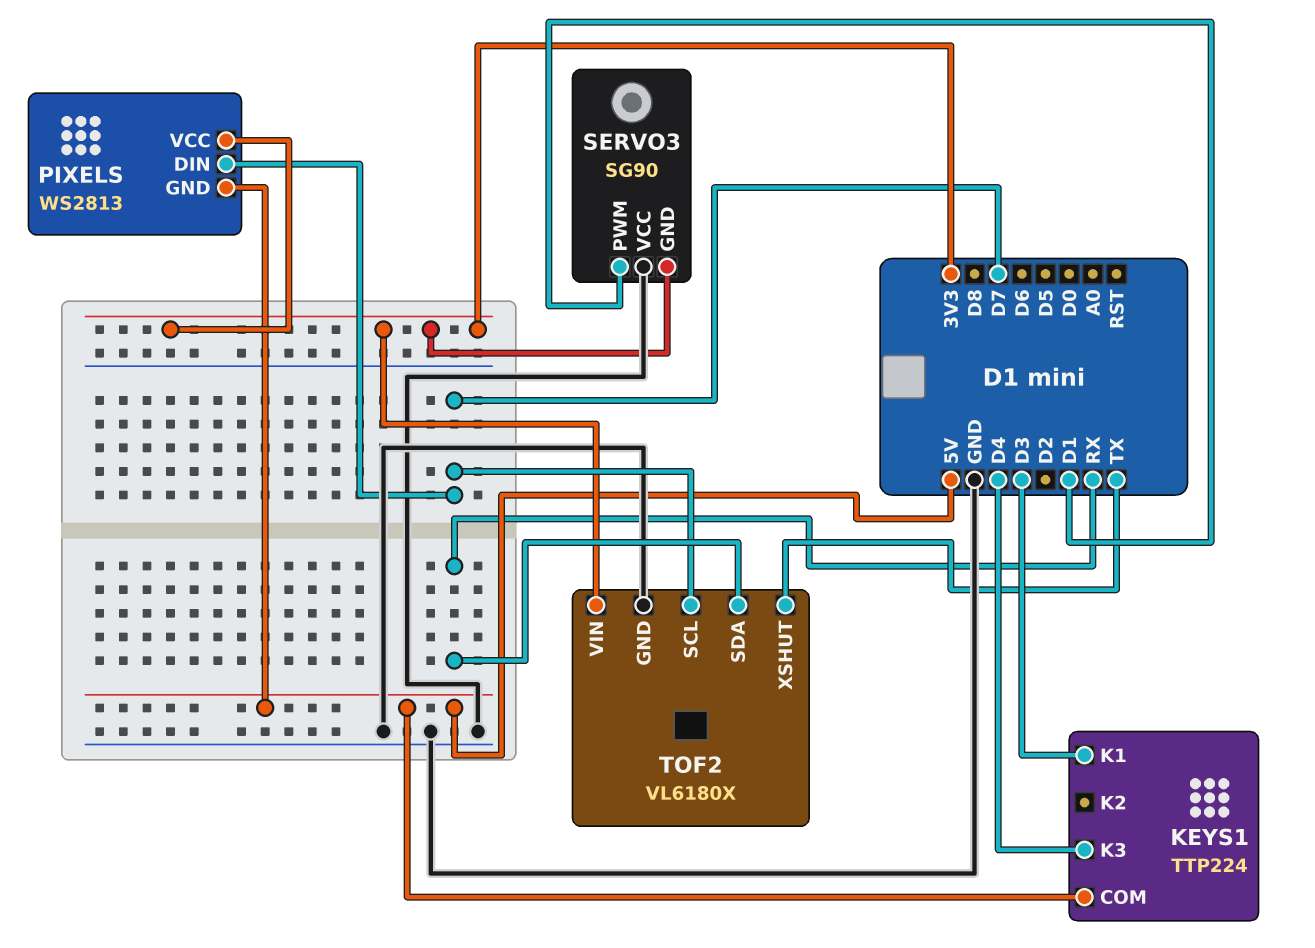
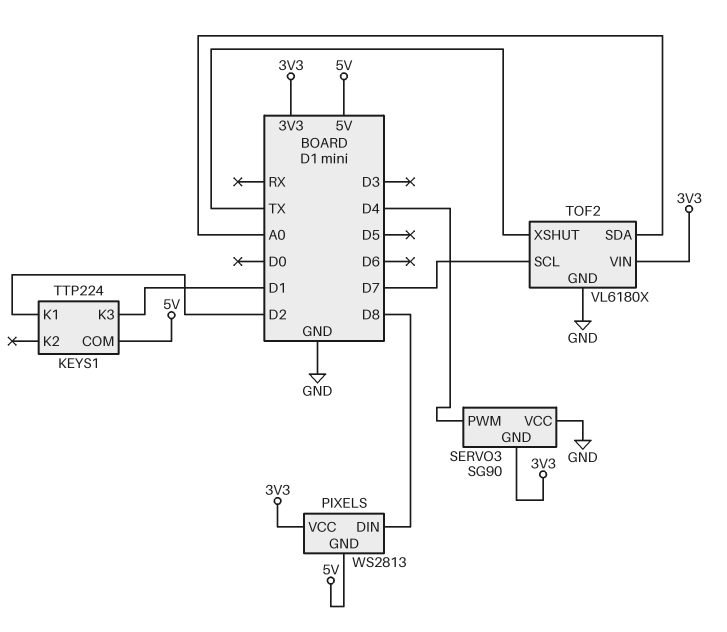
KEYS1 pin K1: D3 -> D2
KEYS1 pin K3: D4 -> D1
PIXELS pin DIN: D7 -> D8
SERVO3 pin PWM: D1 -> D4
TOF2 pin SDA: RX -> A0

